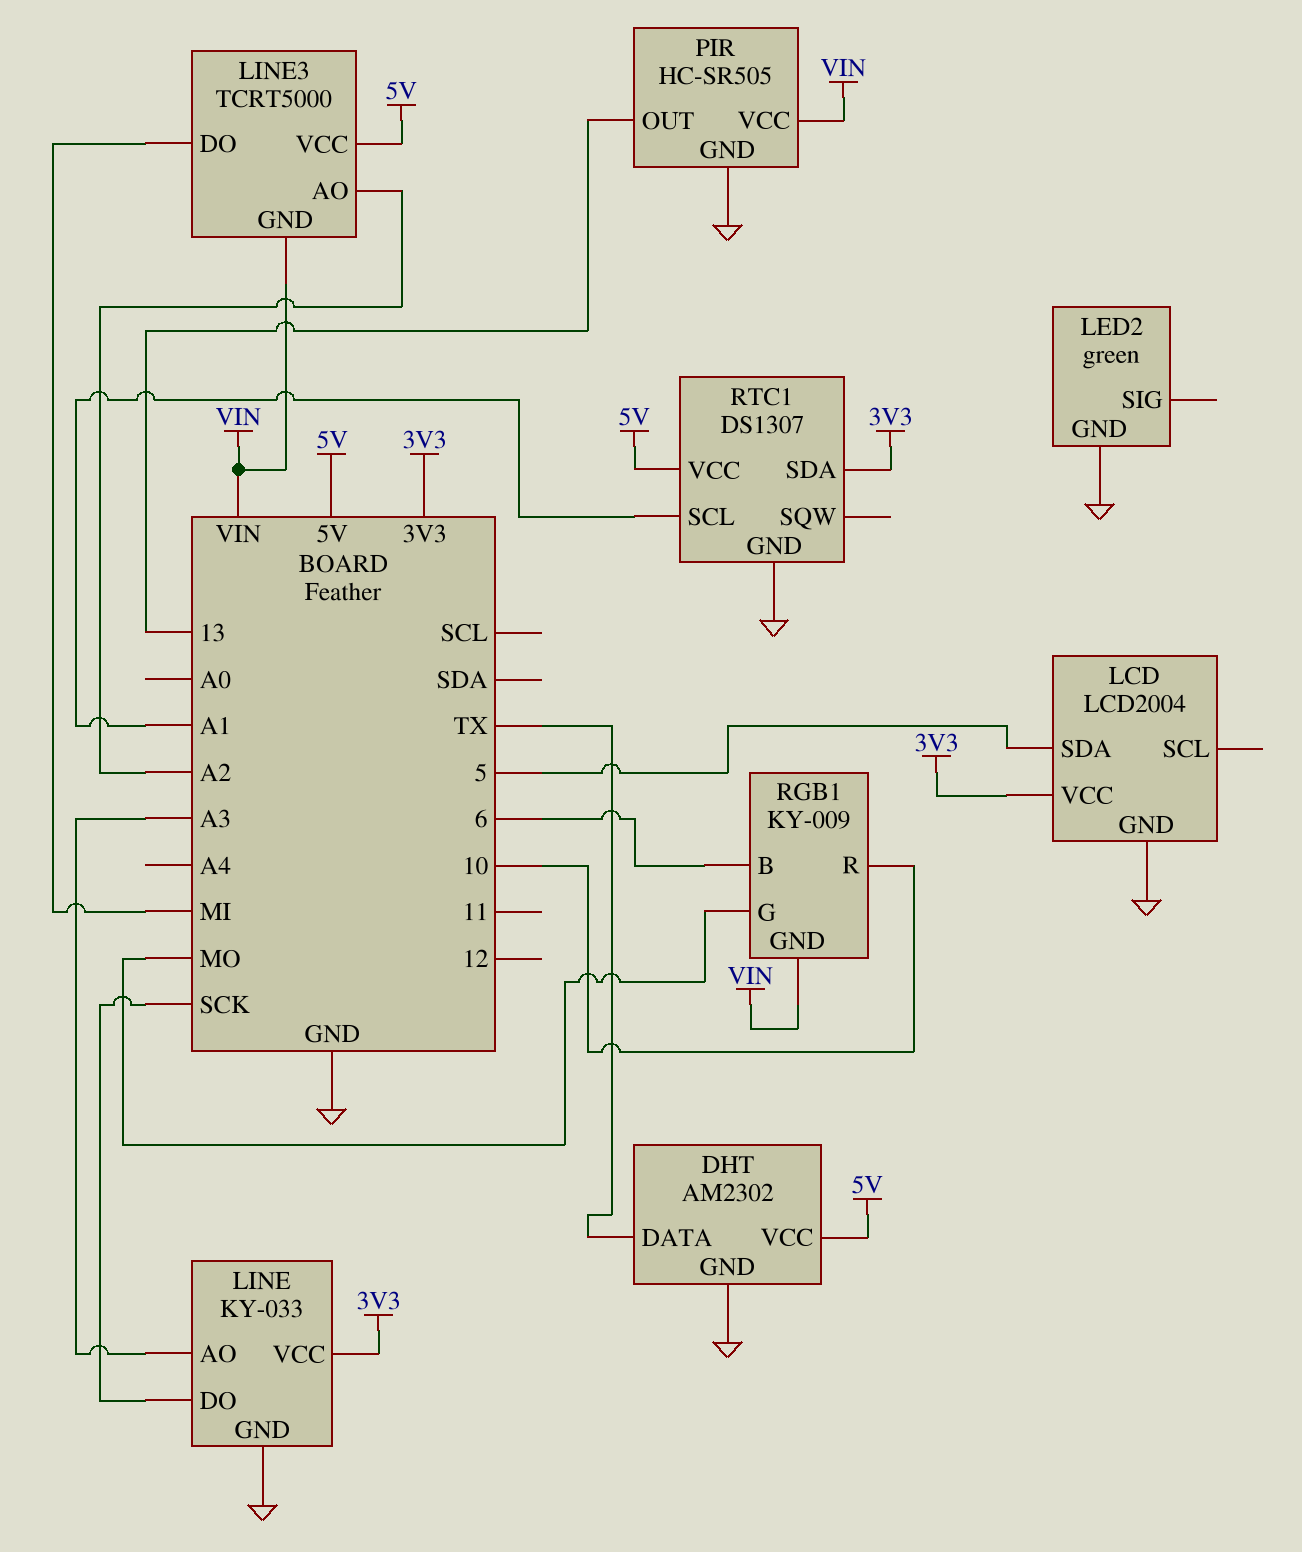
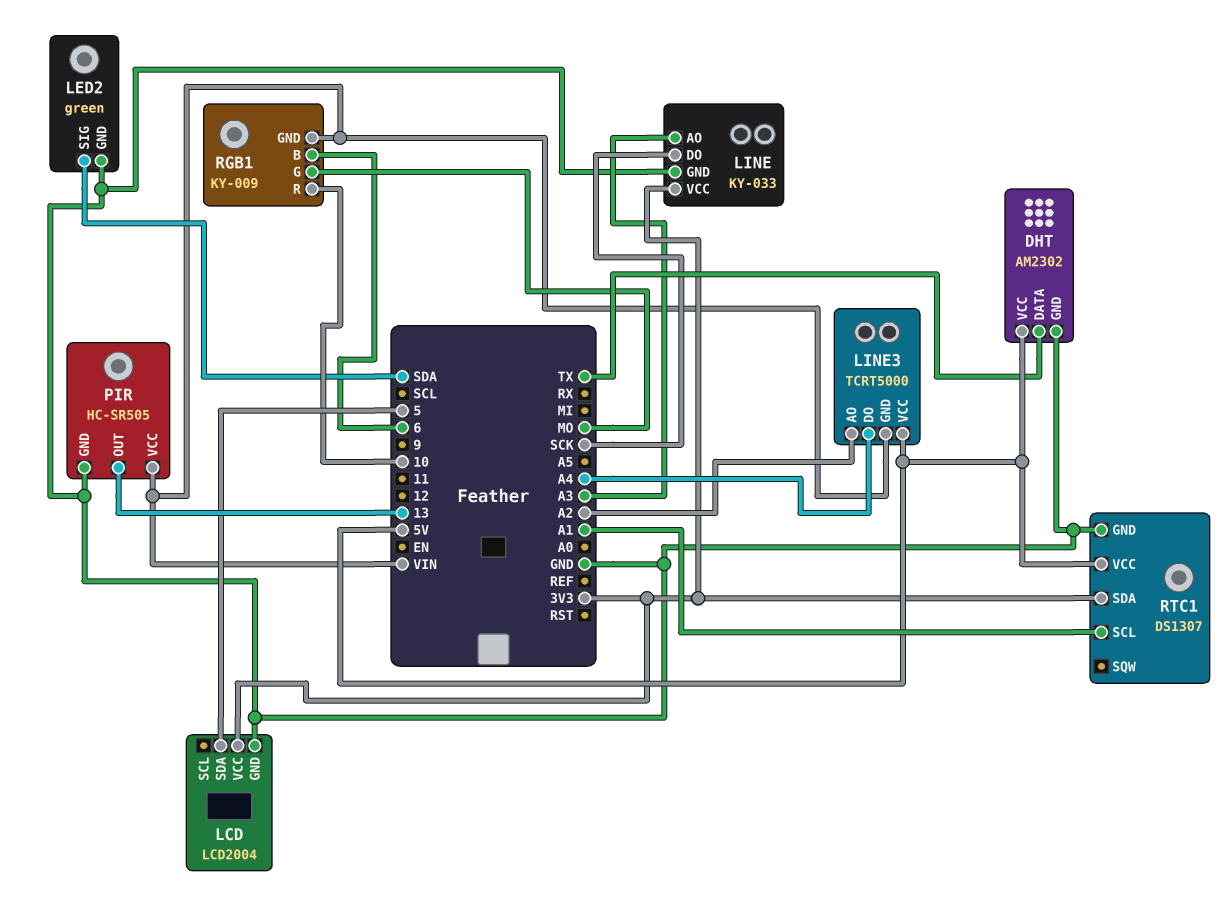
LED2 pin SIG: none -> SDA
LINE3 pin DO: MI -> A4

